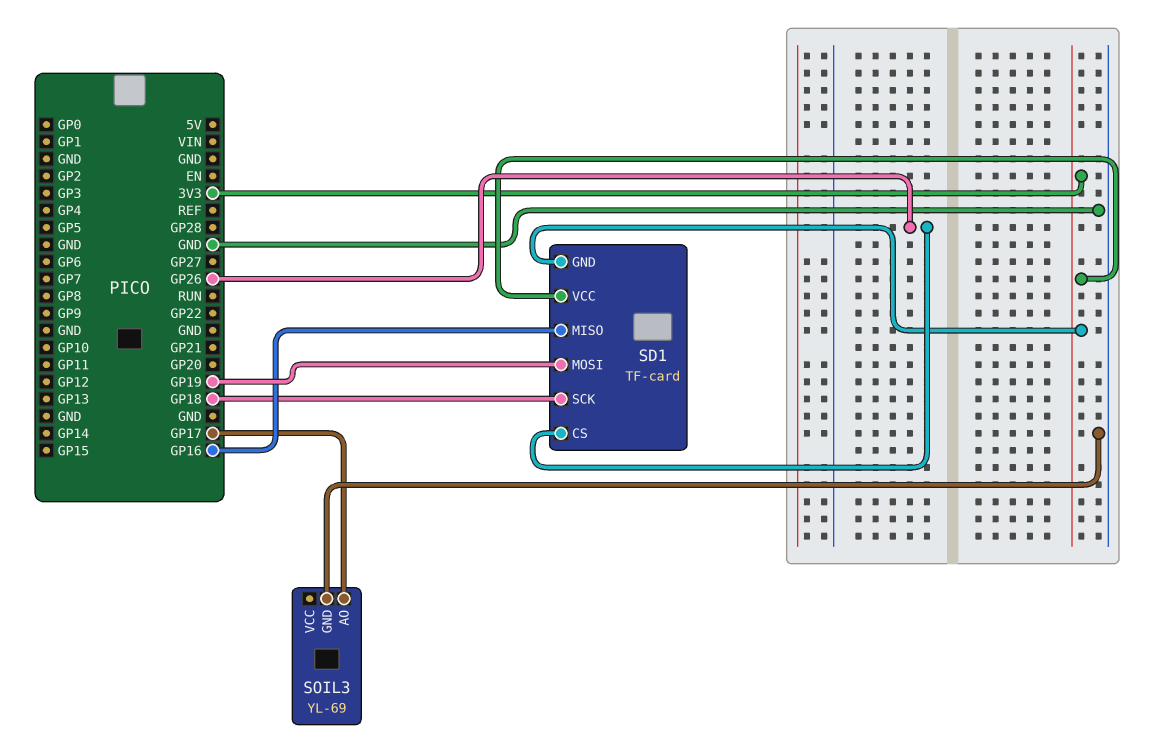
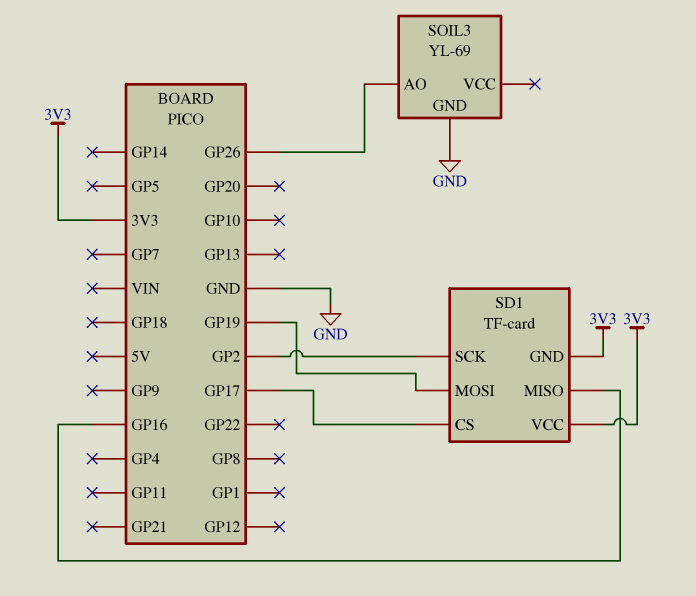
SD1 pin CS: GP26 -> GP17
SD1 pin SCK: GP18 -> GP2
SOIL3 pin AO: GP17 -> GP26

